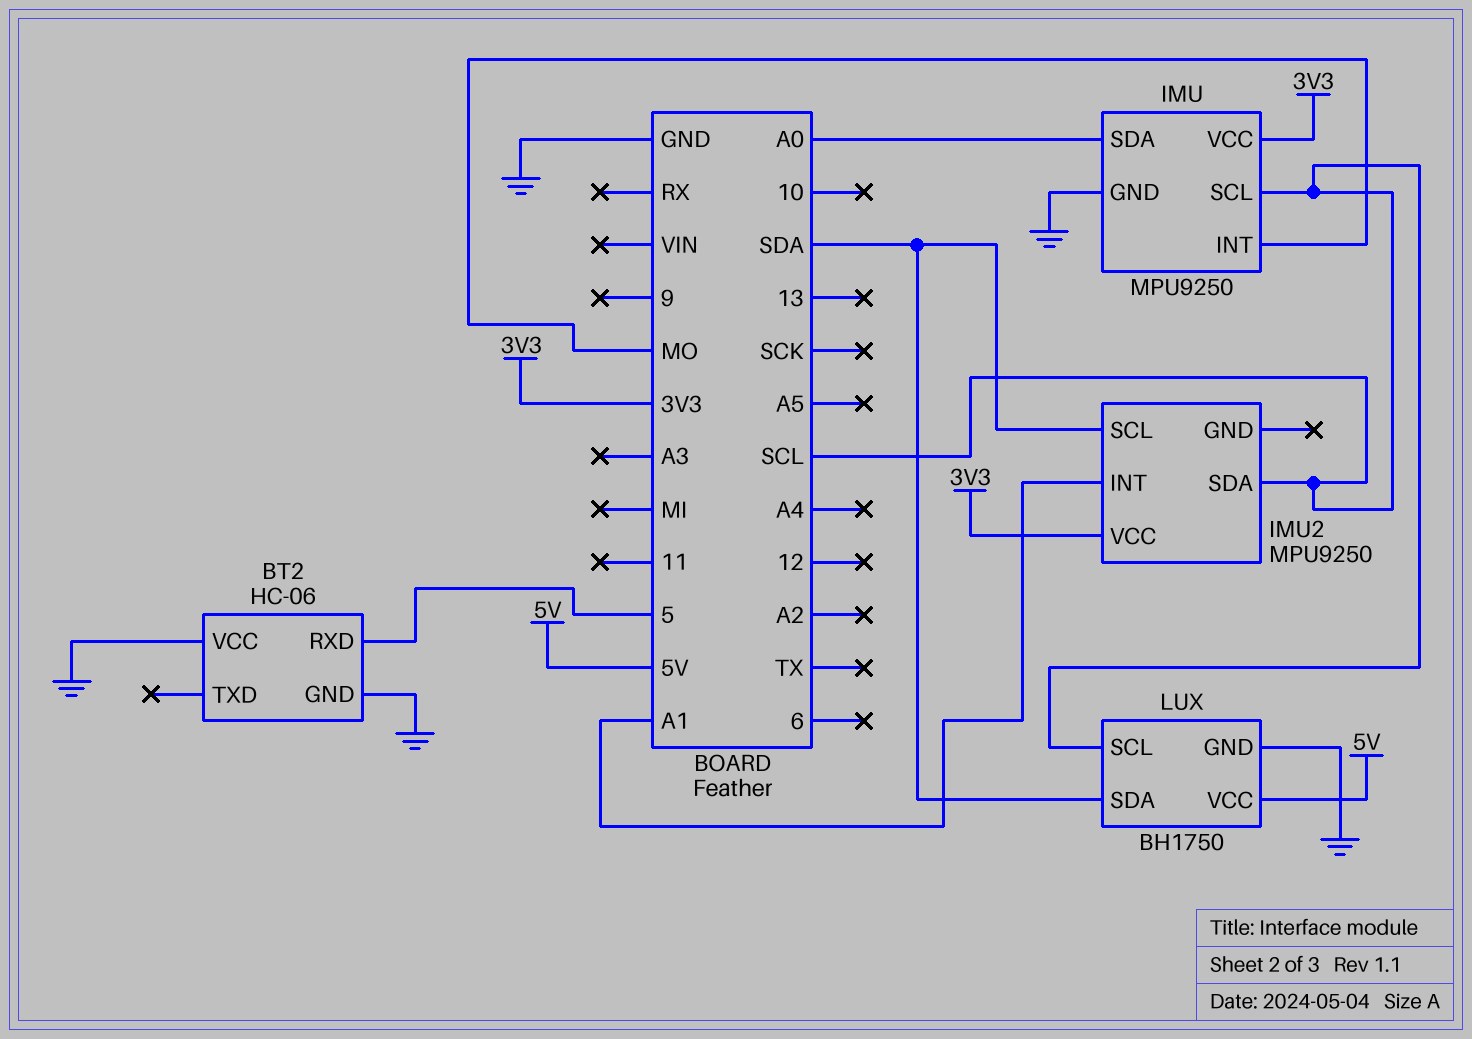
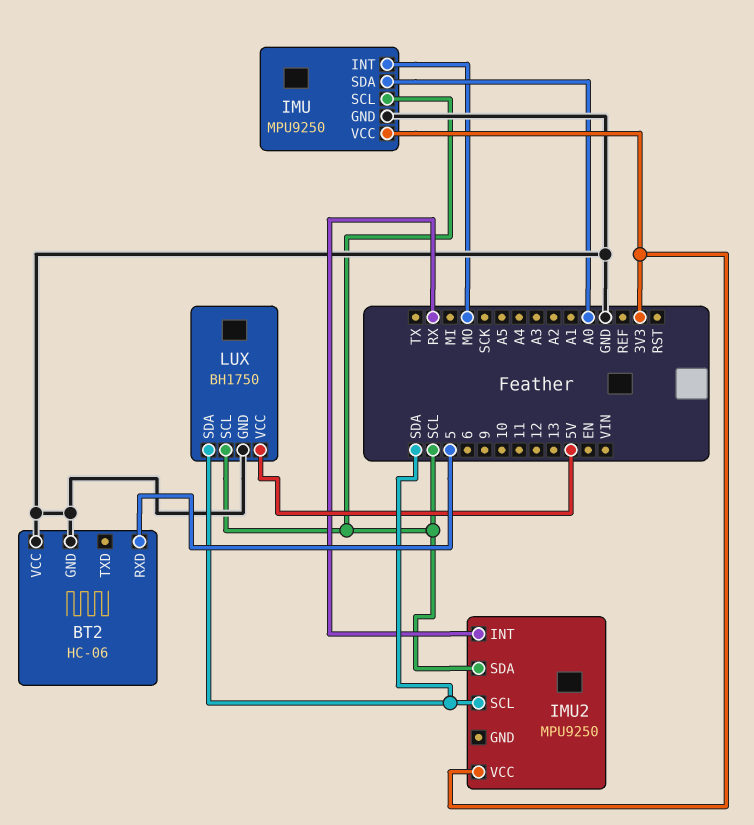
IMU2 pin INT: A1 -> RX

